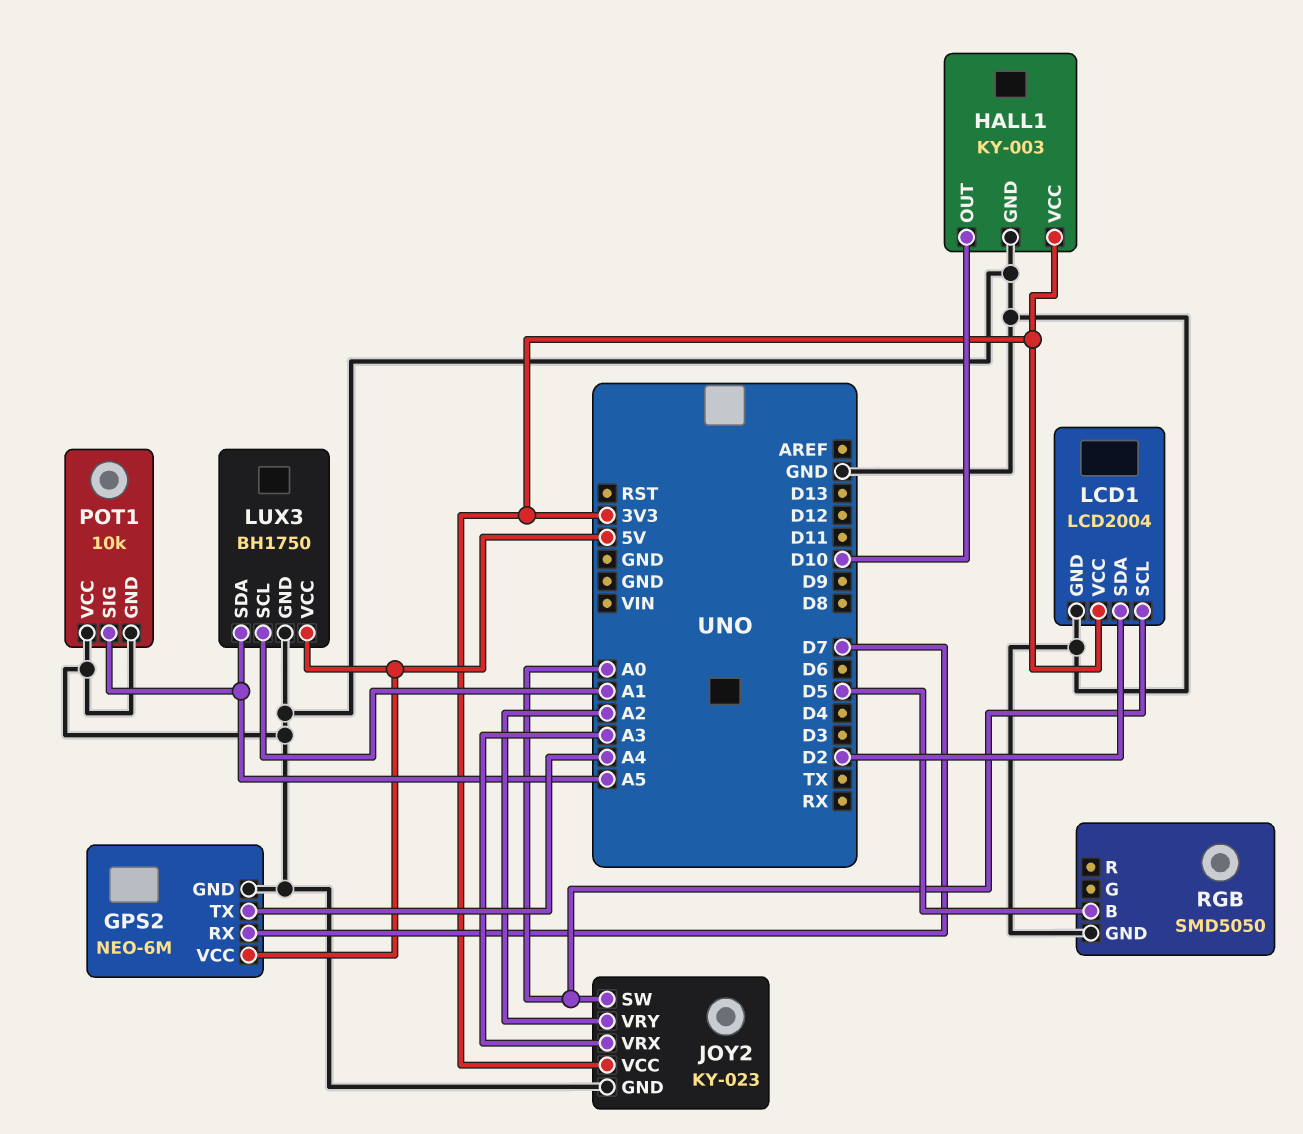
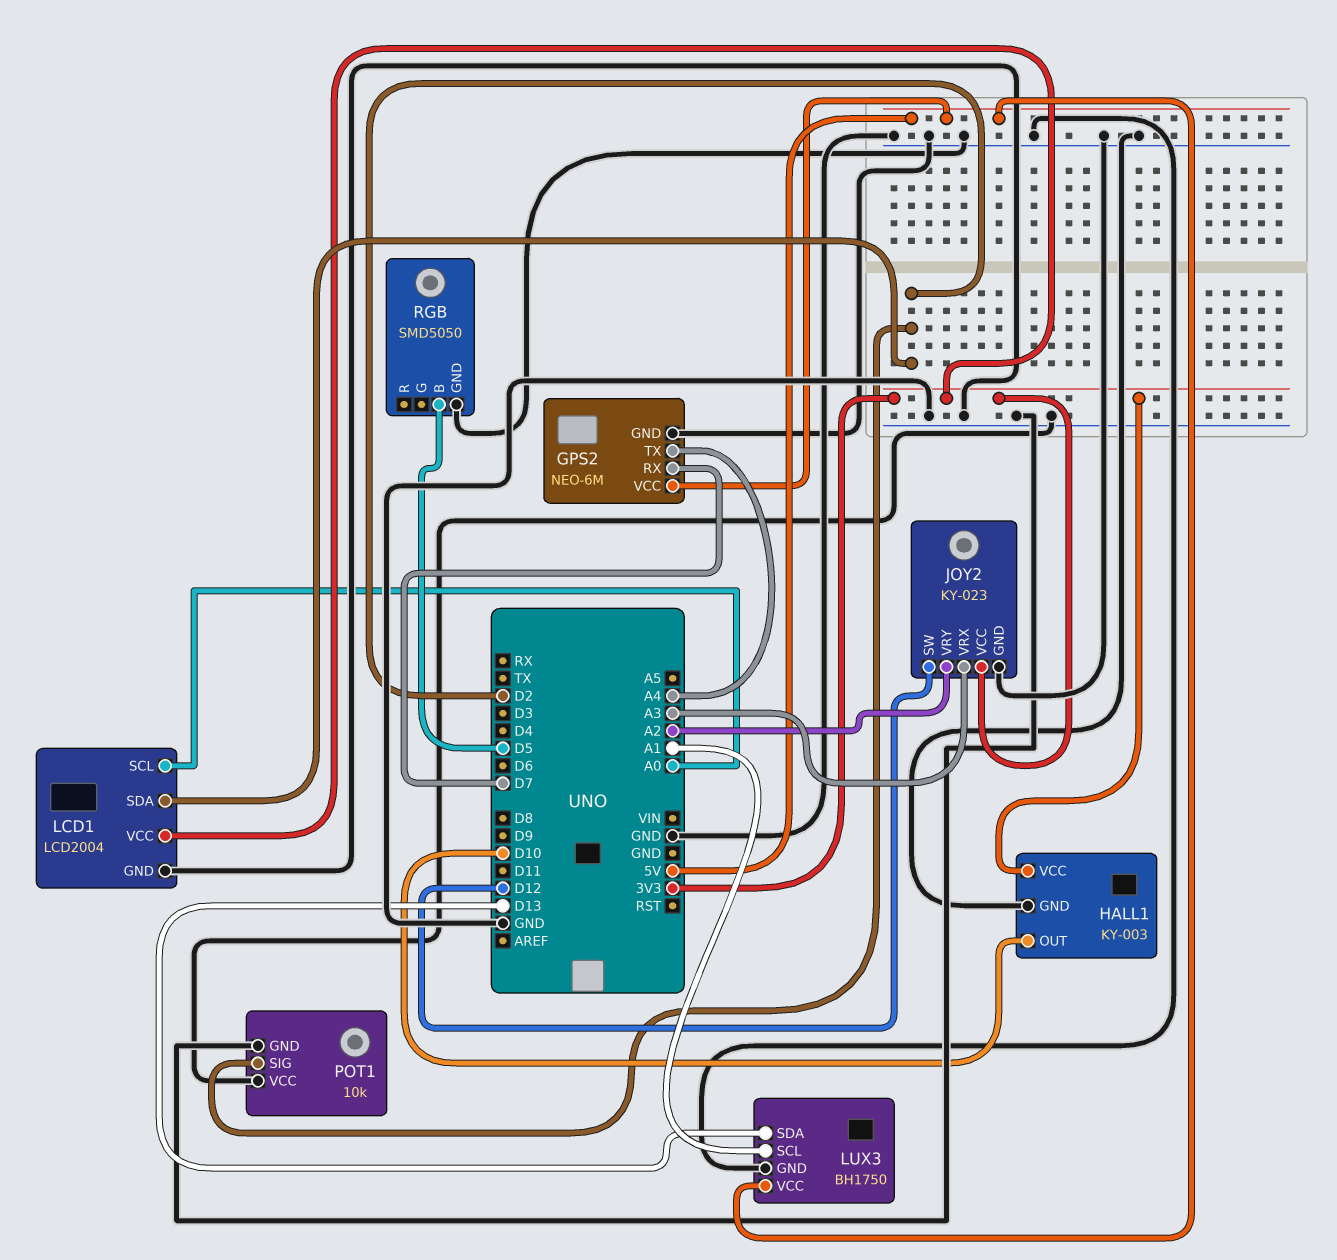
JOY2 pin SW: A0 -> D12
LUX3 pin SDA: A5 -> D13
POT1 pin SIG: A5 -> D2

